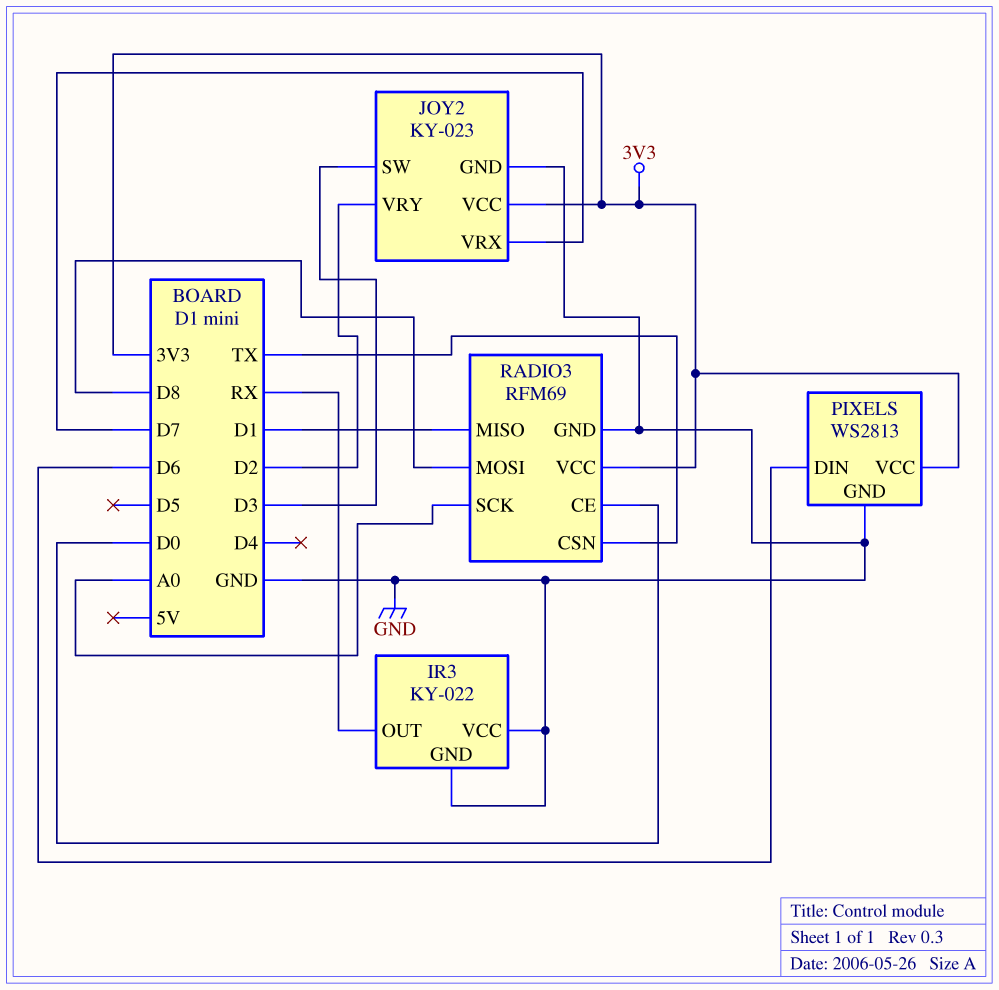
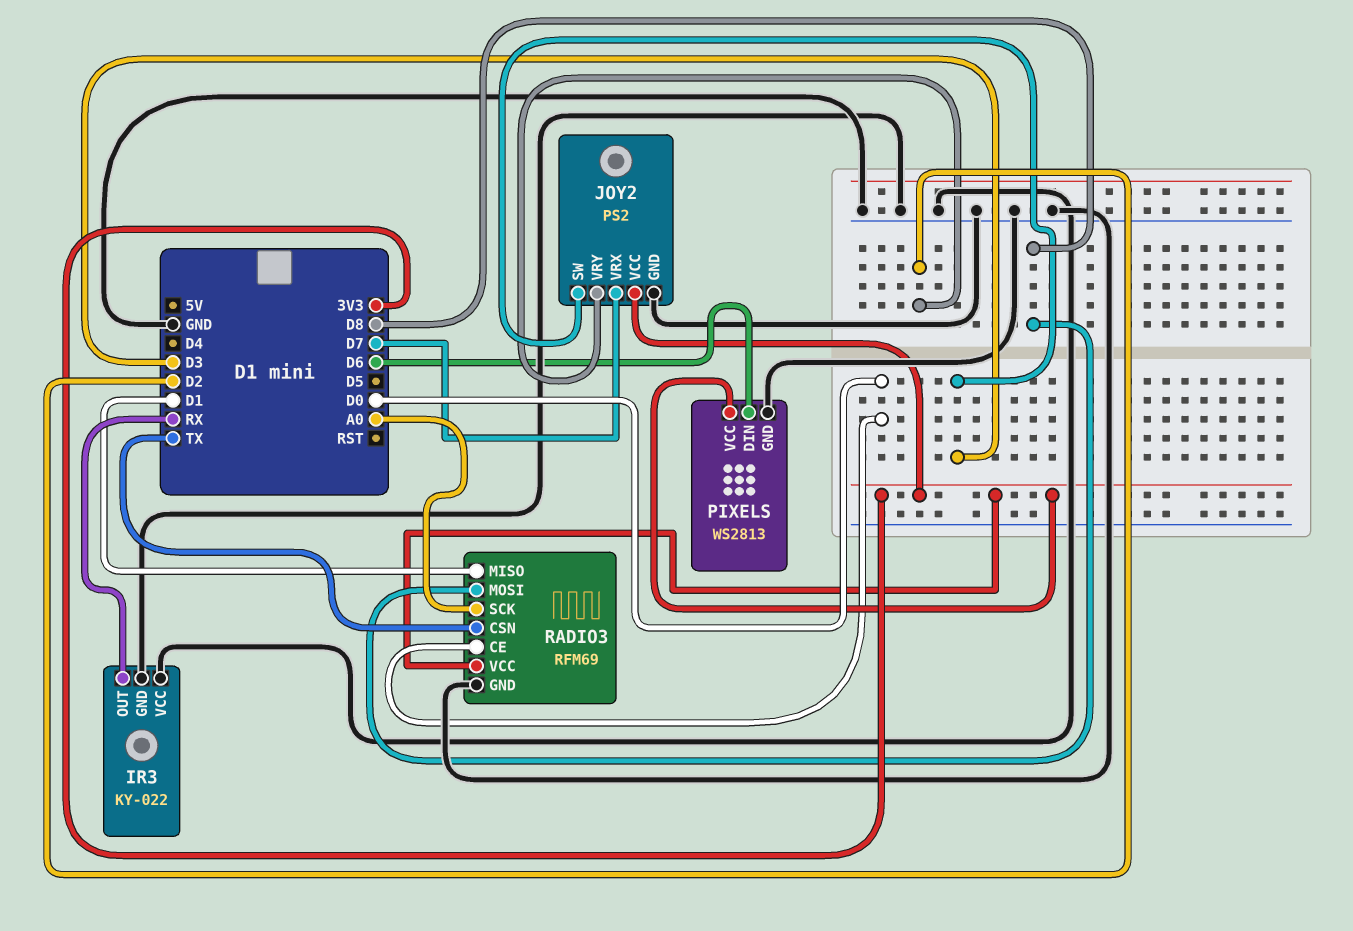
JOY2: KY-023 -> PS2

